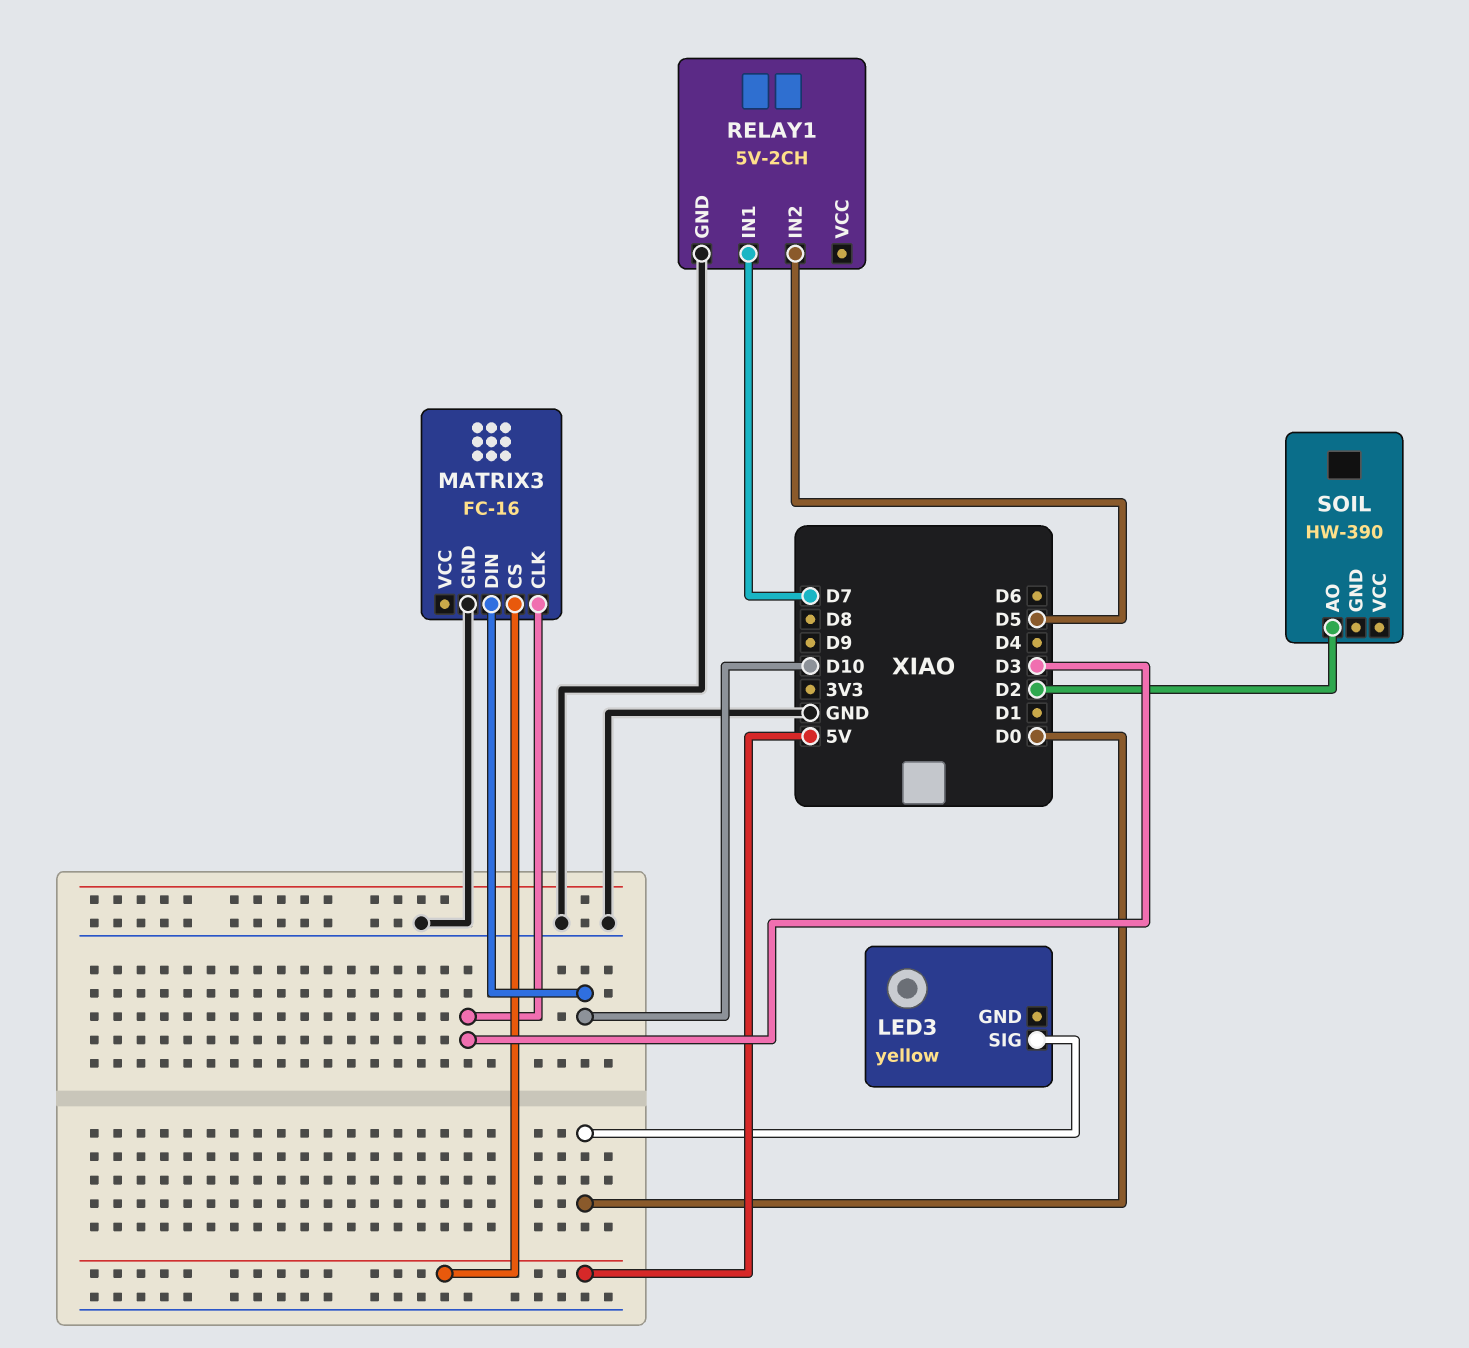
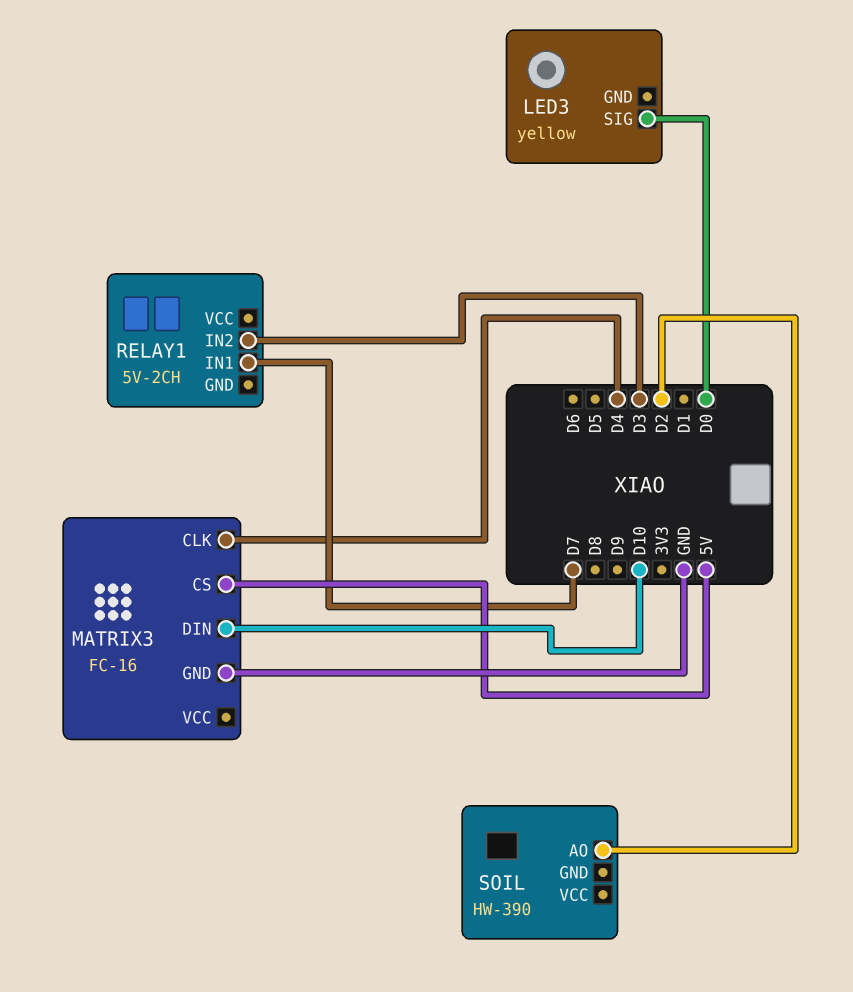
MATRIX3 pin CLK: D3 -> D4
RELAY1 pin GND: GND -> none
RELAY1 pin IN2: D5 -> D3

